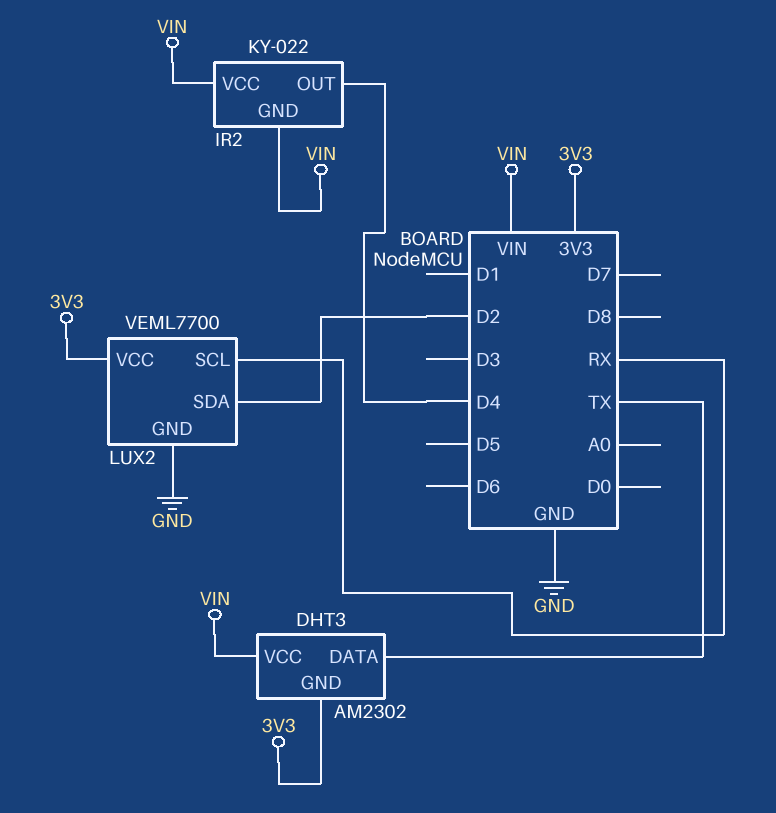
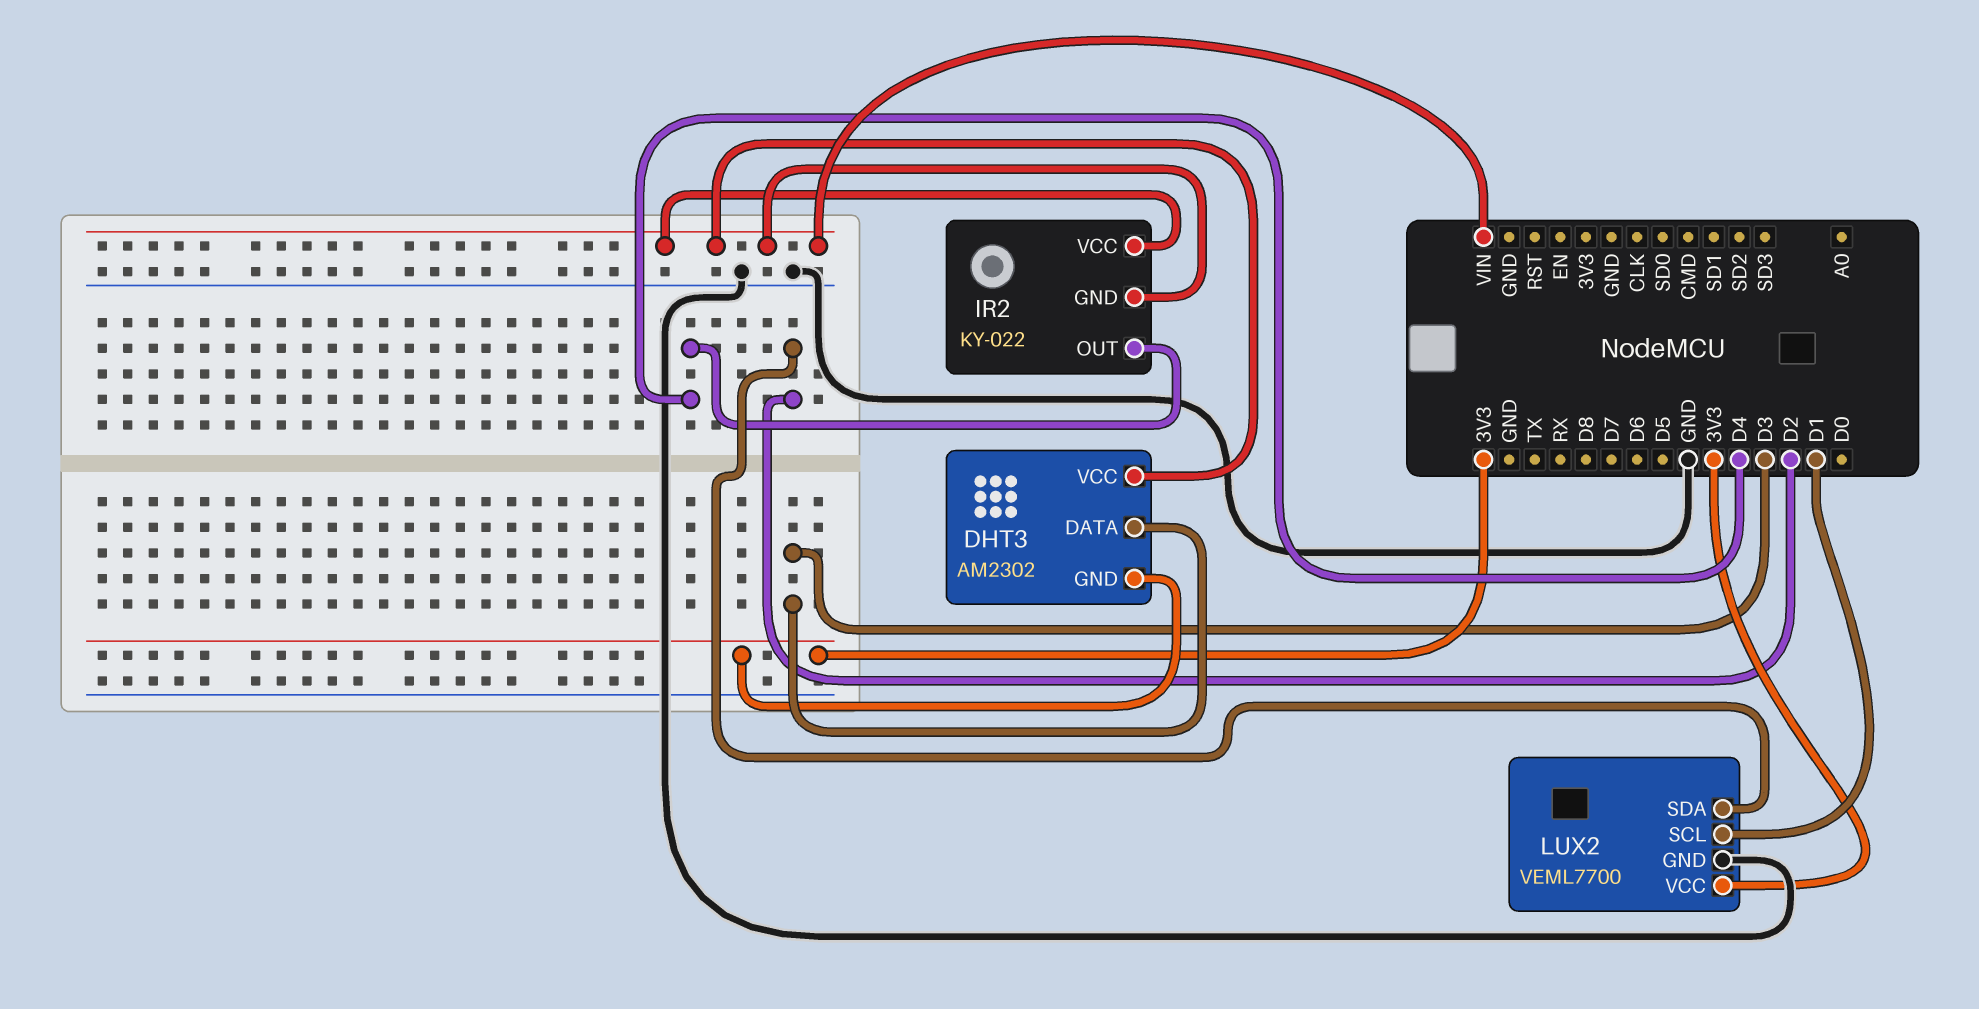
DHT3 pin DATA: TX -> D3
LUX2 pin SCL: RX -> D1

